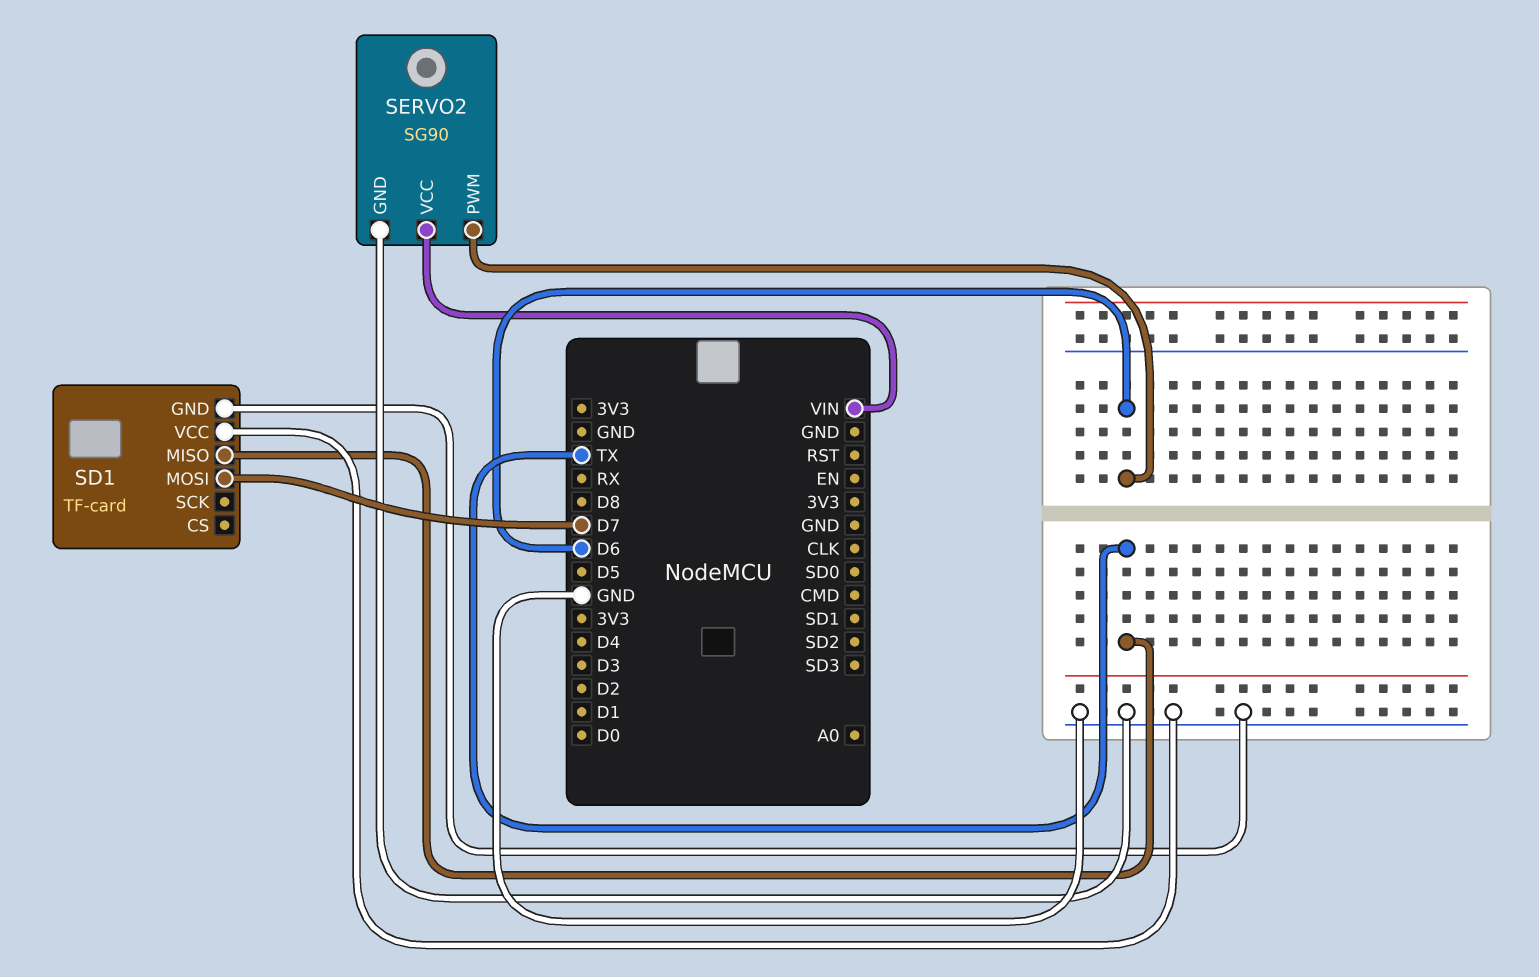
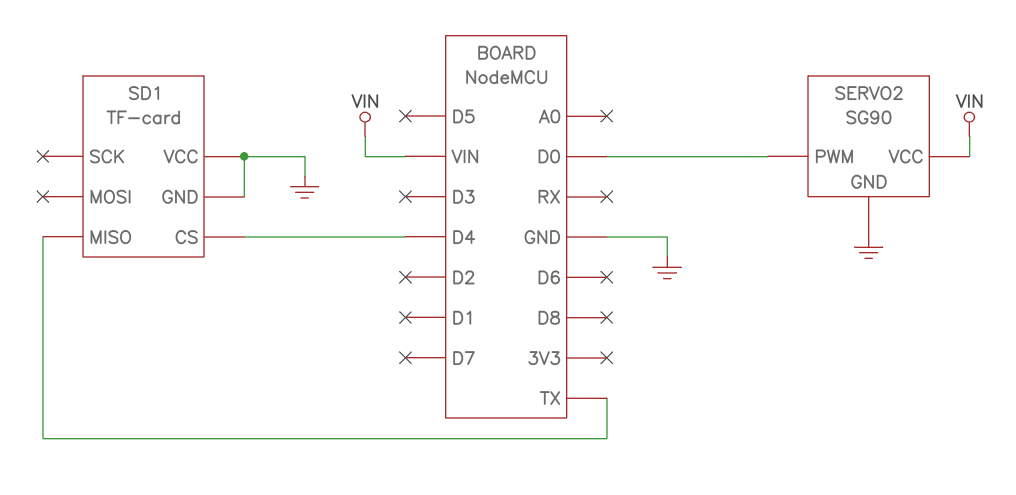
SD1 pin CS: none -> D4
SD1 pin MOSI: D7 -> none
SERVO2 pin PWM: D6 -> D0

